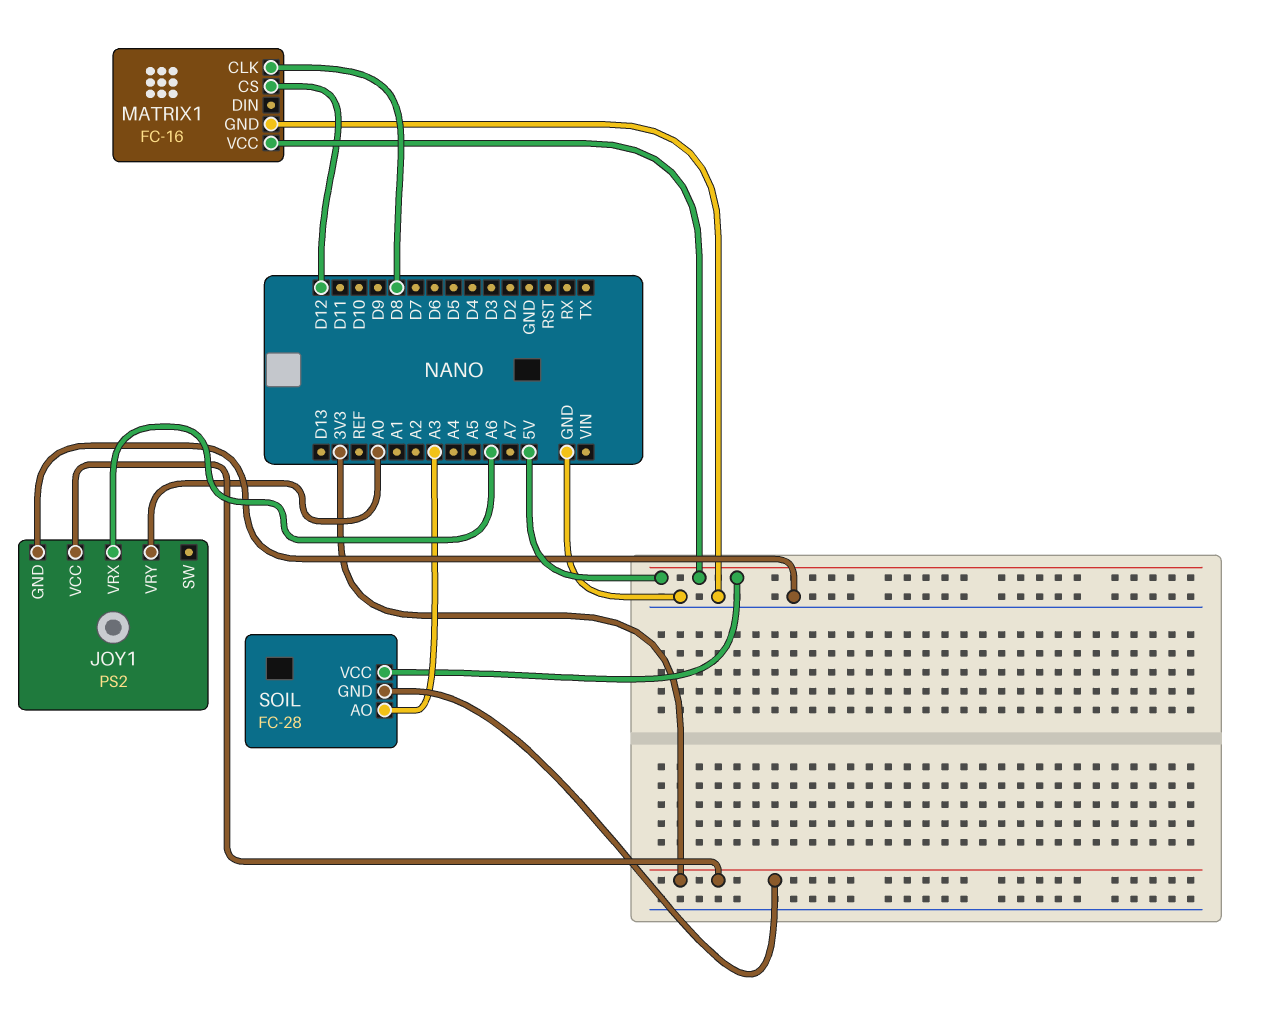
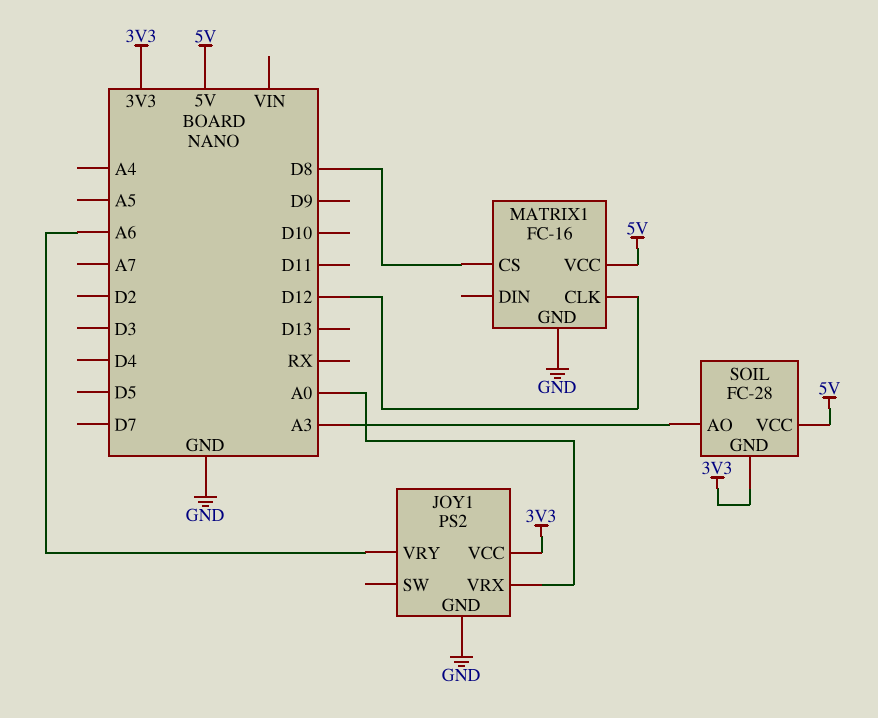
JOY1 pin VRX: A6 -> A0
JOY1 pin VRY: A0 -> A6
MATRIX1 pin CLK: D8 -> D12
MATRIX1 pin CS: D12 -> D8

